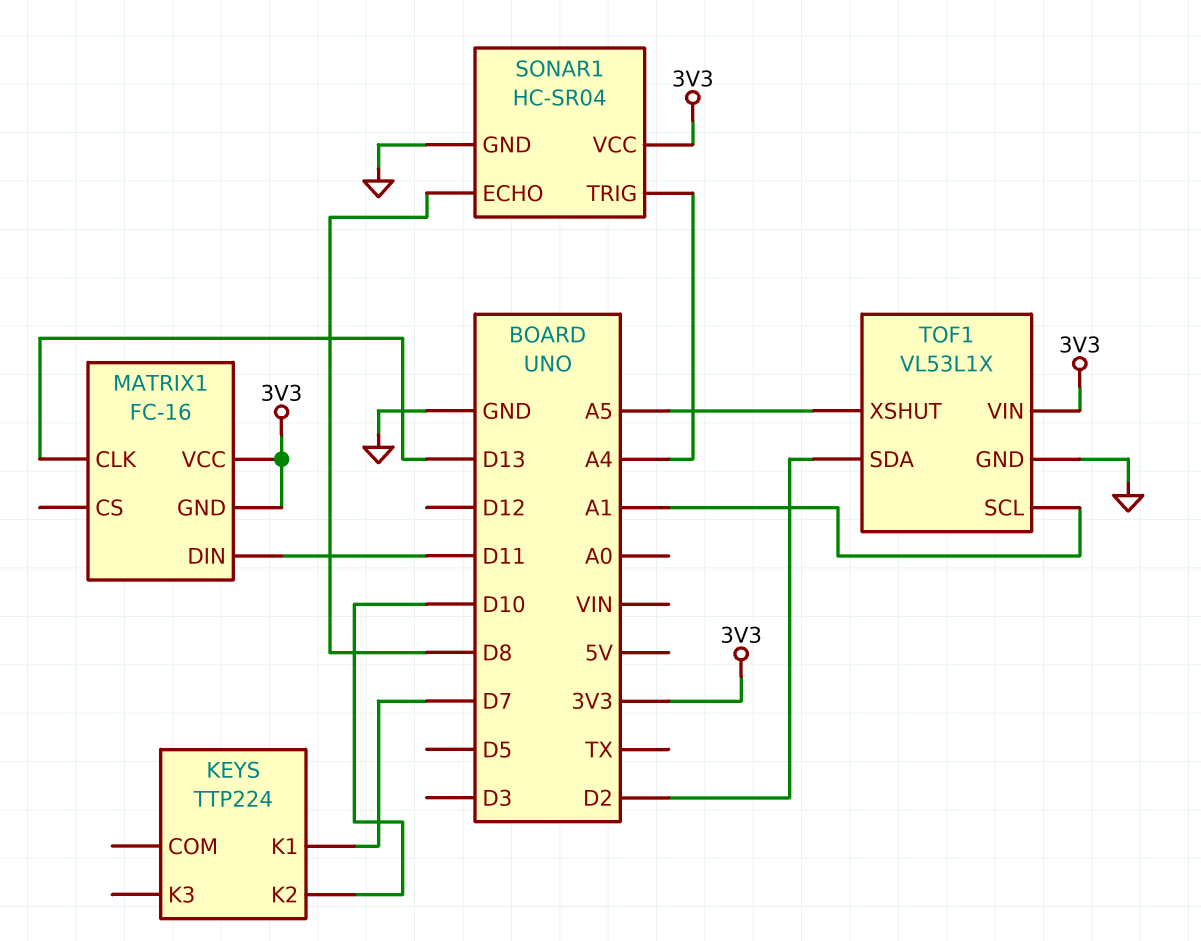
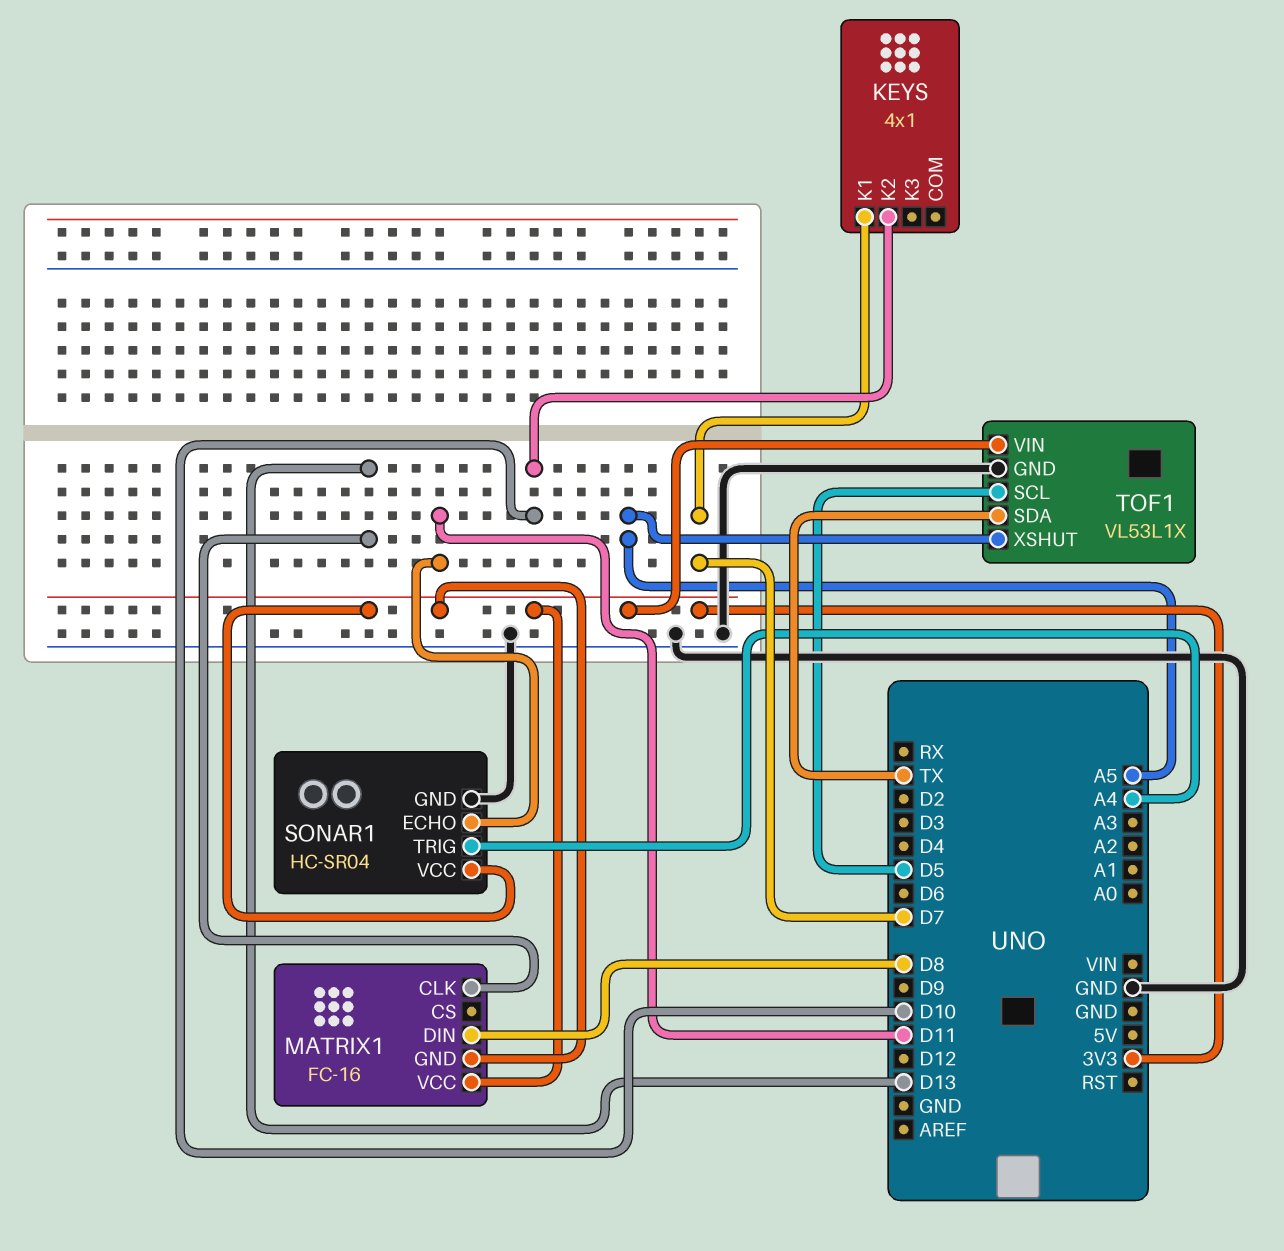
KEYS: TTP224 -> 4x1
MATRIX1 pin DIN: D11 -> D8
SONAR1 pin ECHO: D8 -> D11
TOF1 pin SCL: A1 -> D5
TOF1 pin SDA: D2 -> TX

